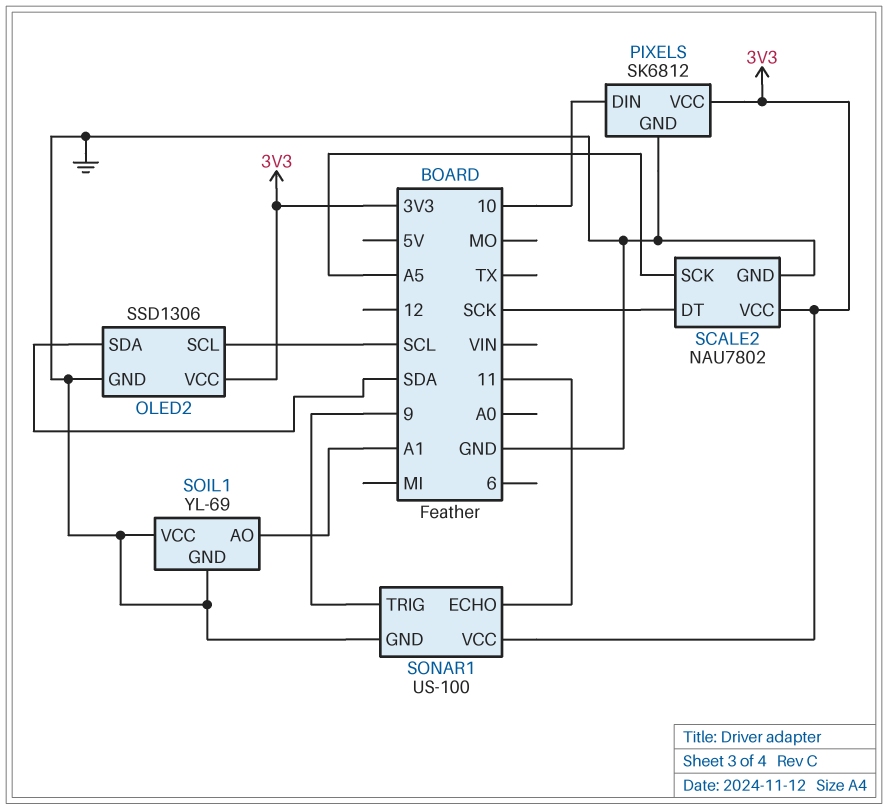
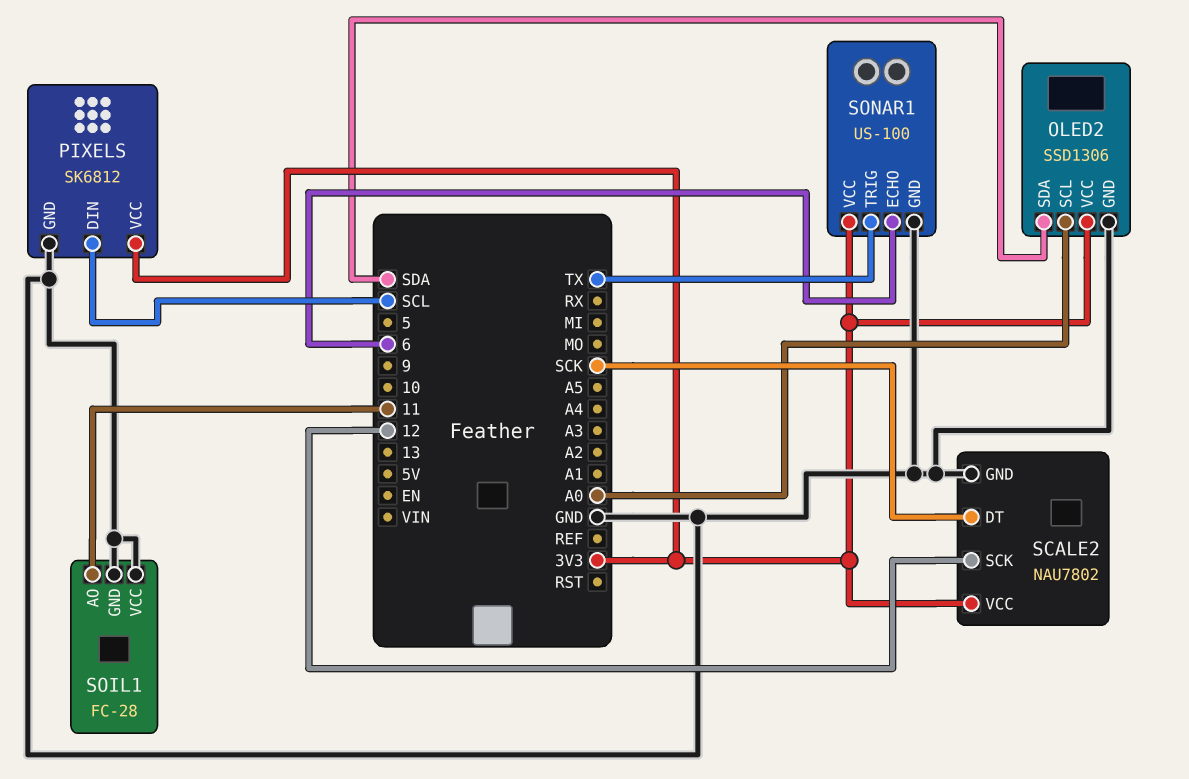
OLED2 pin SCL: SCL -> A0
PIXELS pin DIN: 10 -> SCL
SCALE2 pin SCK: A5 -> 12
SOIL1: YL-69 -> FC-28
SOIL1 pin AO: A1 -> 11
SONAR1 pin ECHO: 11 -> 6
SONAR1 pin TRIG: 9 -> TX

